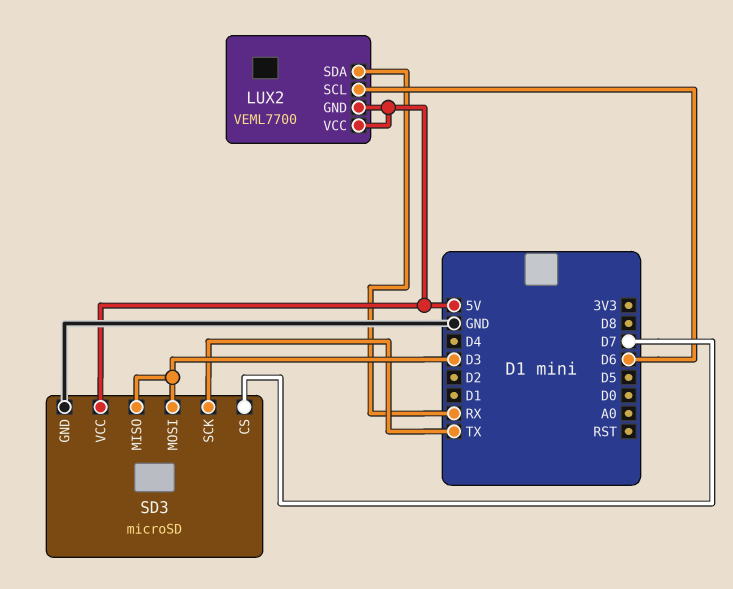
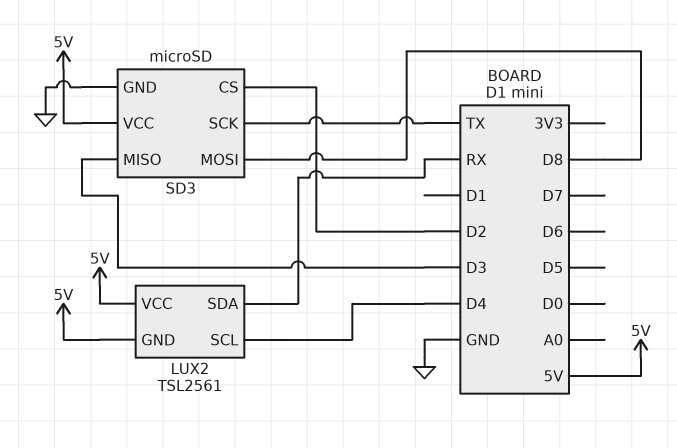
LUX2: VEML7700 -> TSL2561
LUX2 pin SCL: D6 -> D4
SD3 pin CS: D7 -> D2
SD3 pin MOSI: D3 -> D8

